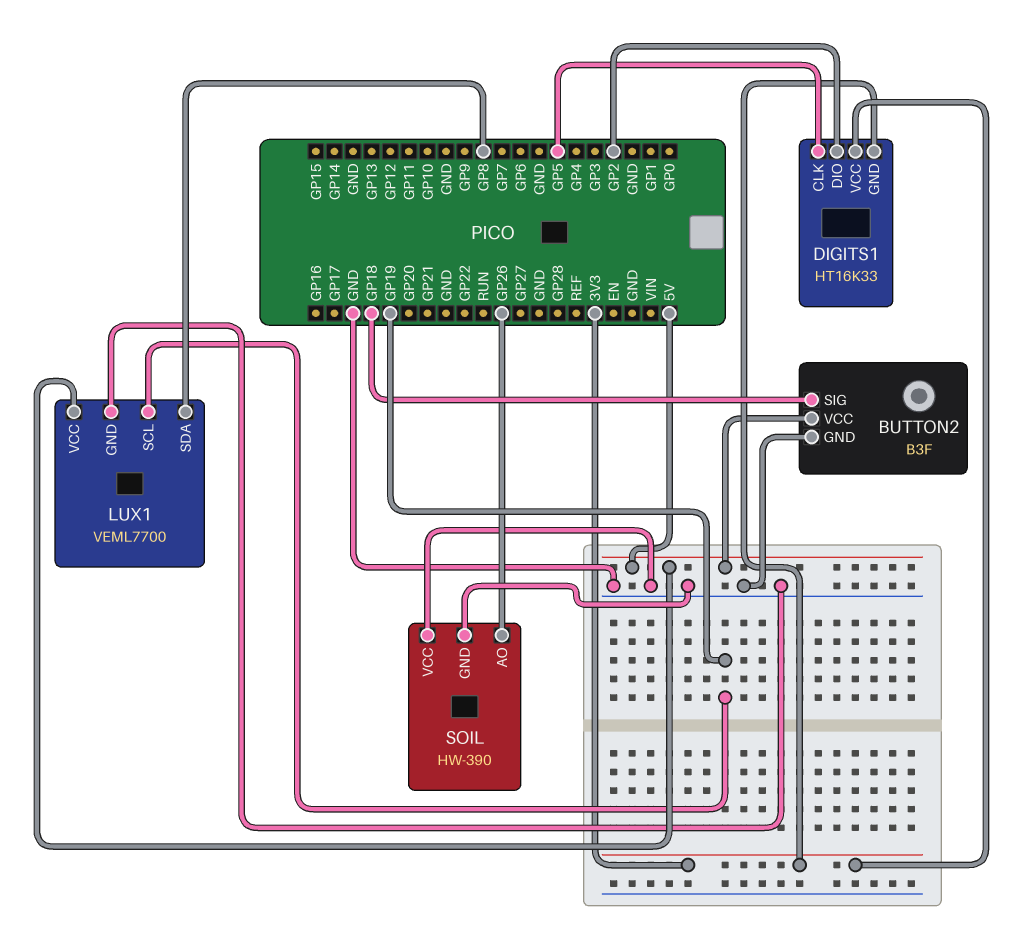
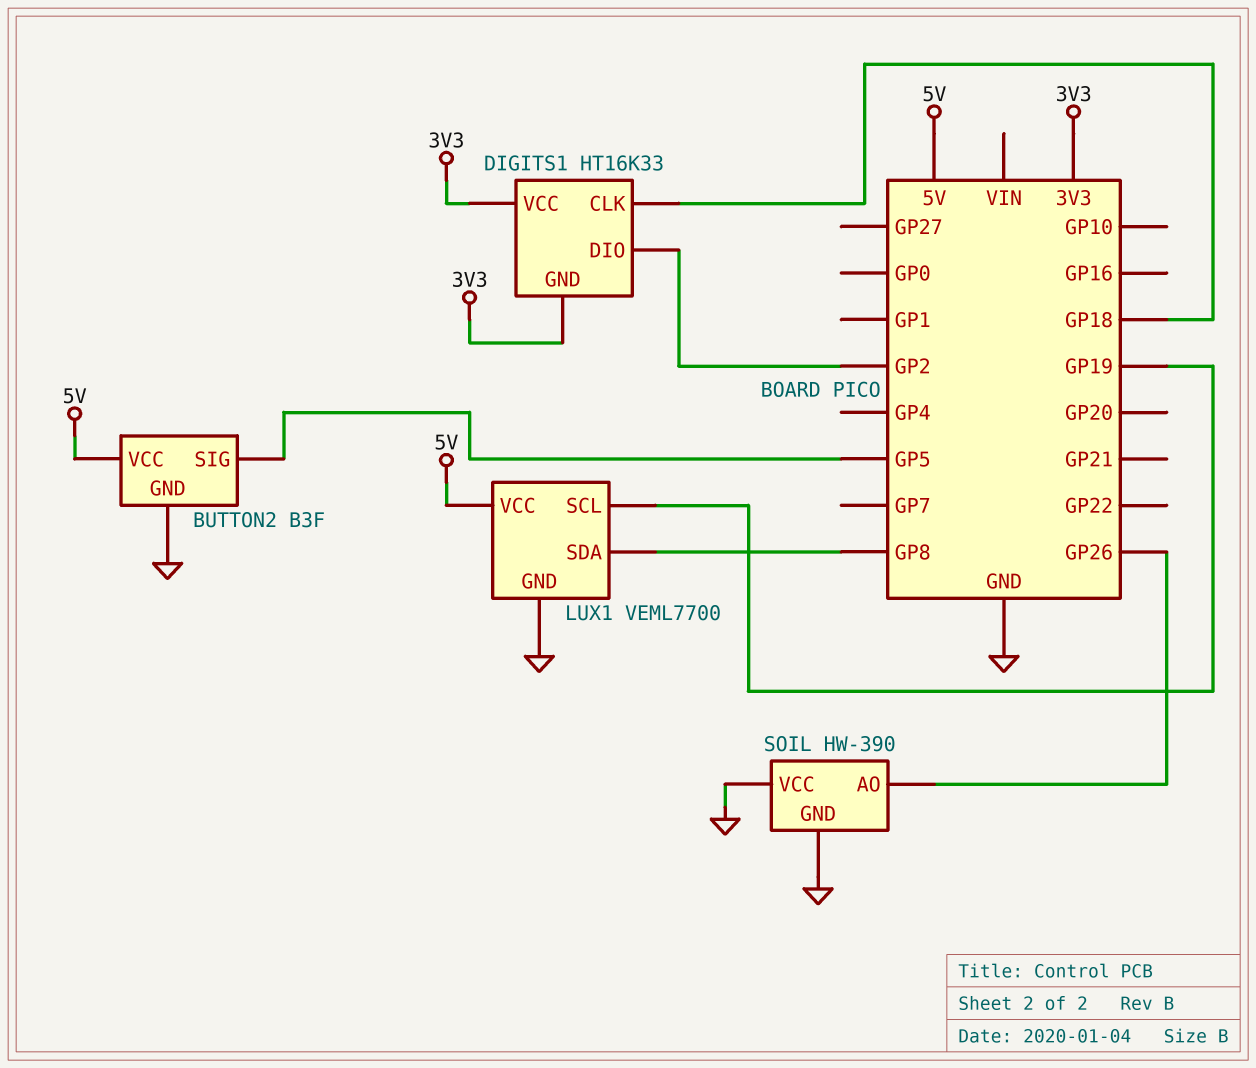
BUTTON2 pin SIG: GP18 -> GP5
DIGITS1 pin CLK: GP5 -> GP18

